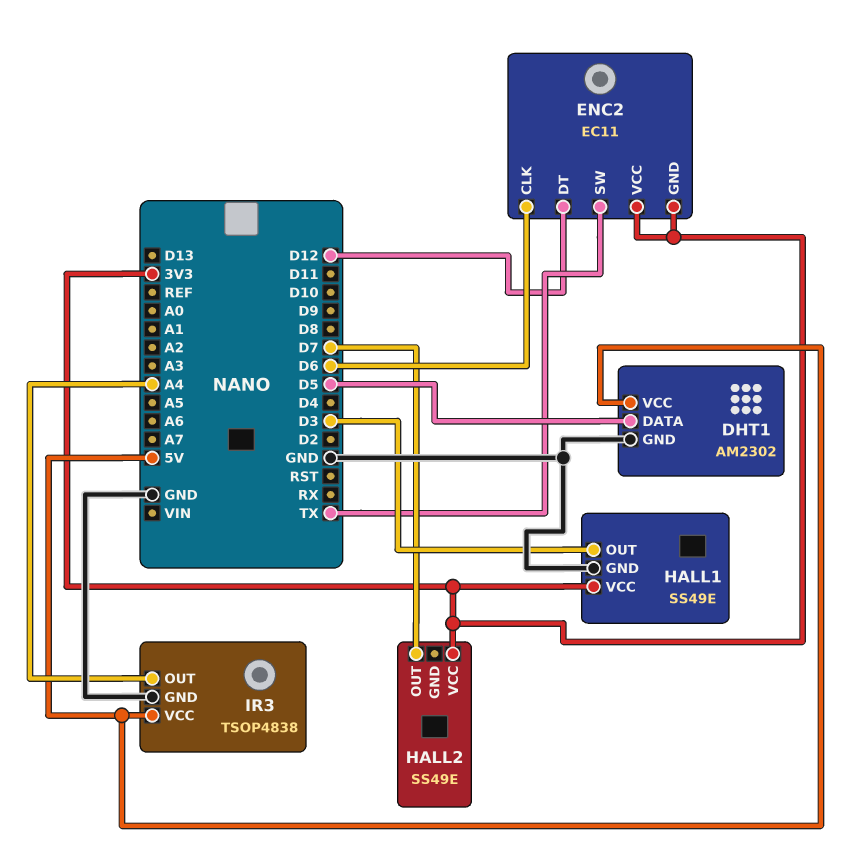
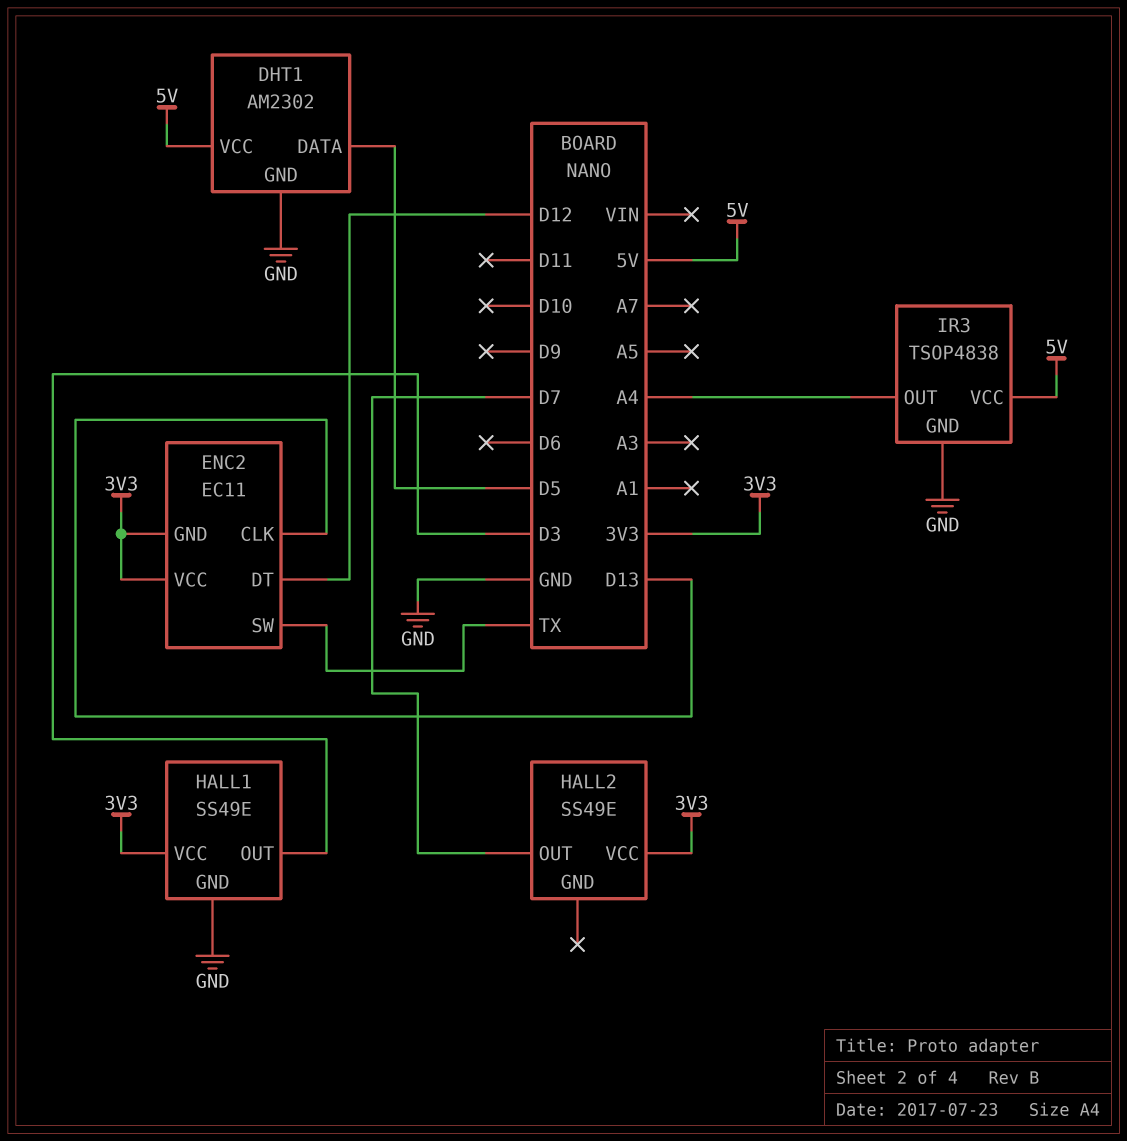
ENC2 pin CLK: D6 -> D13

